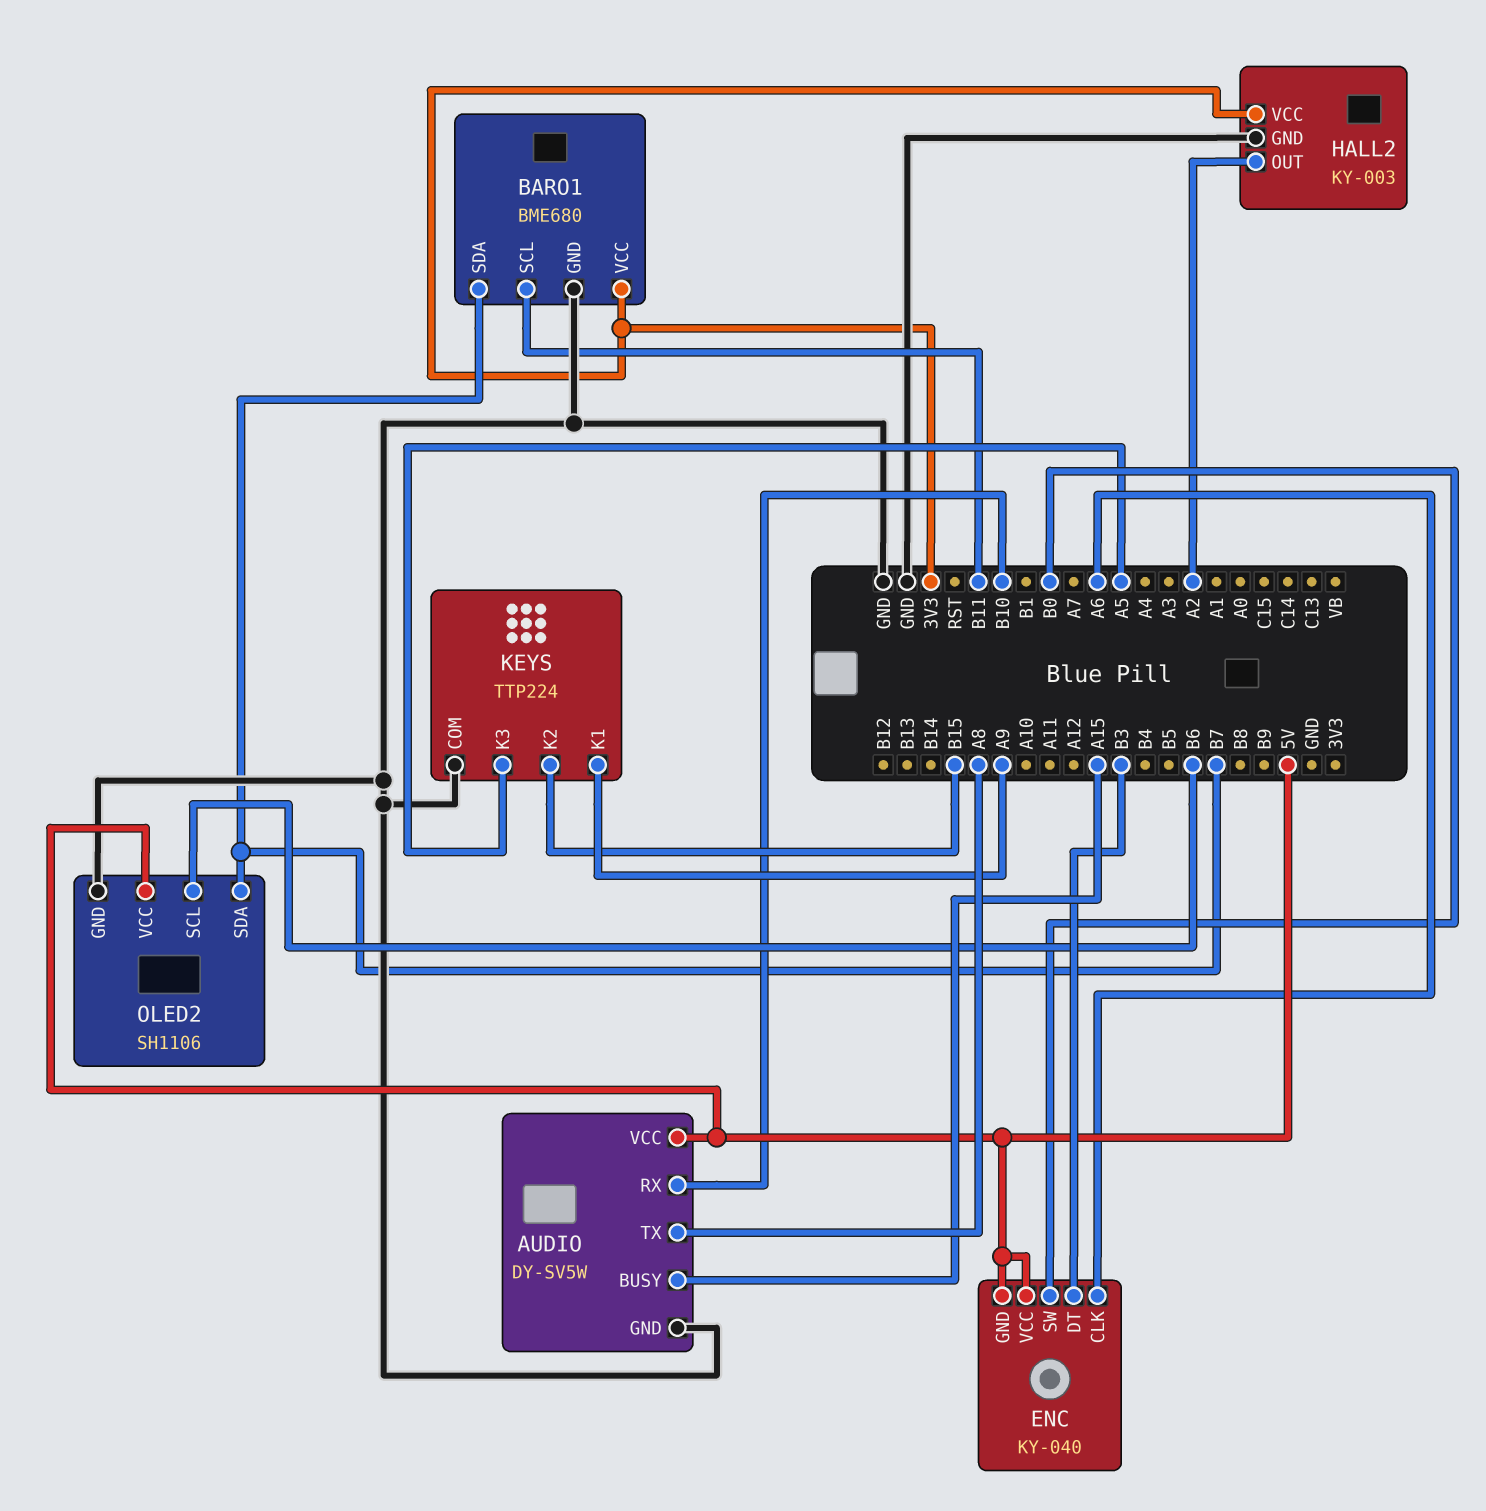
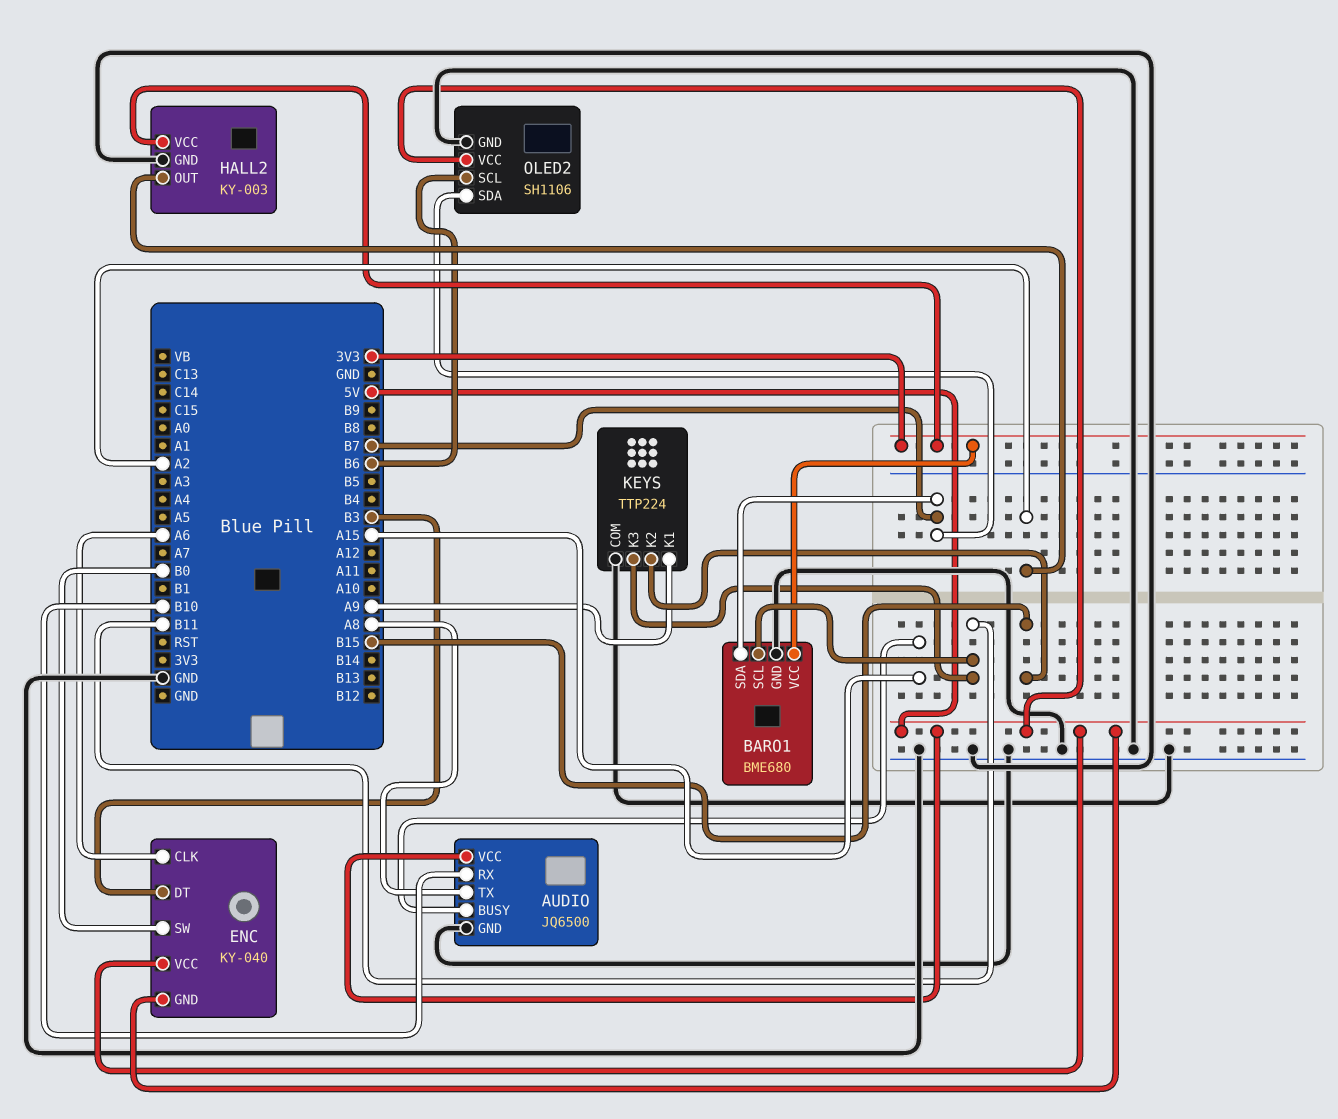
AUDIO: DY-SV5W -> JQ6500
KEYS pin K3: A5 -> B11

